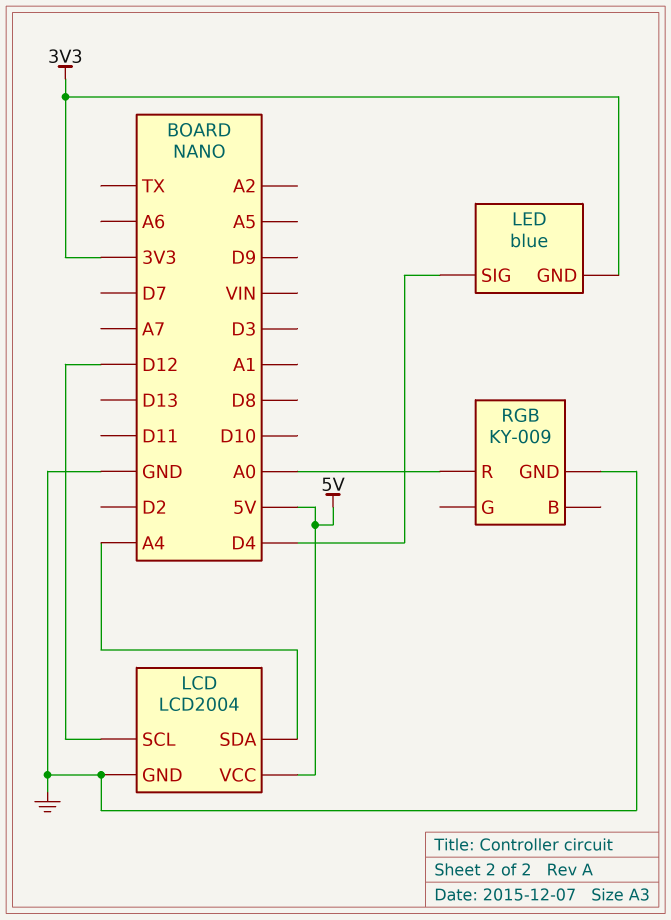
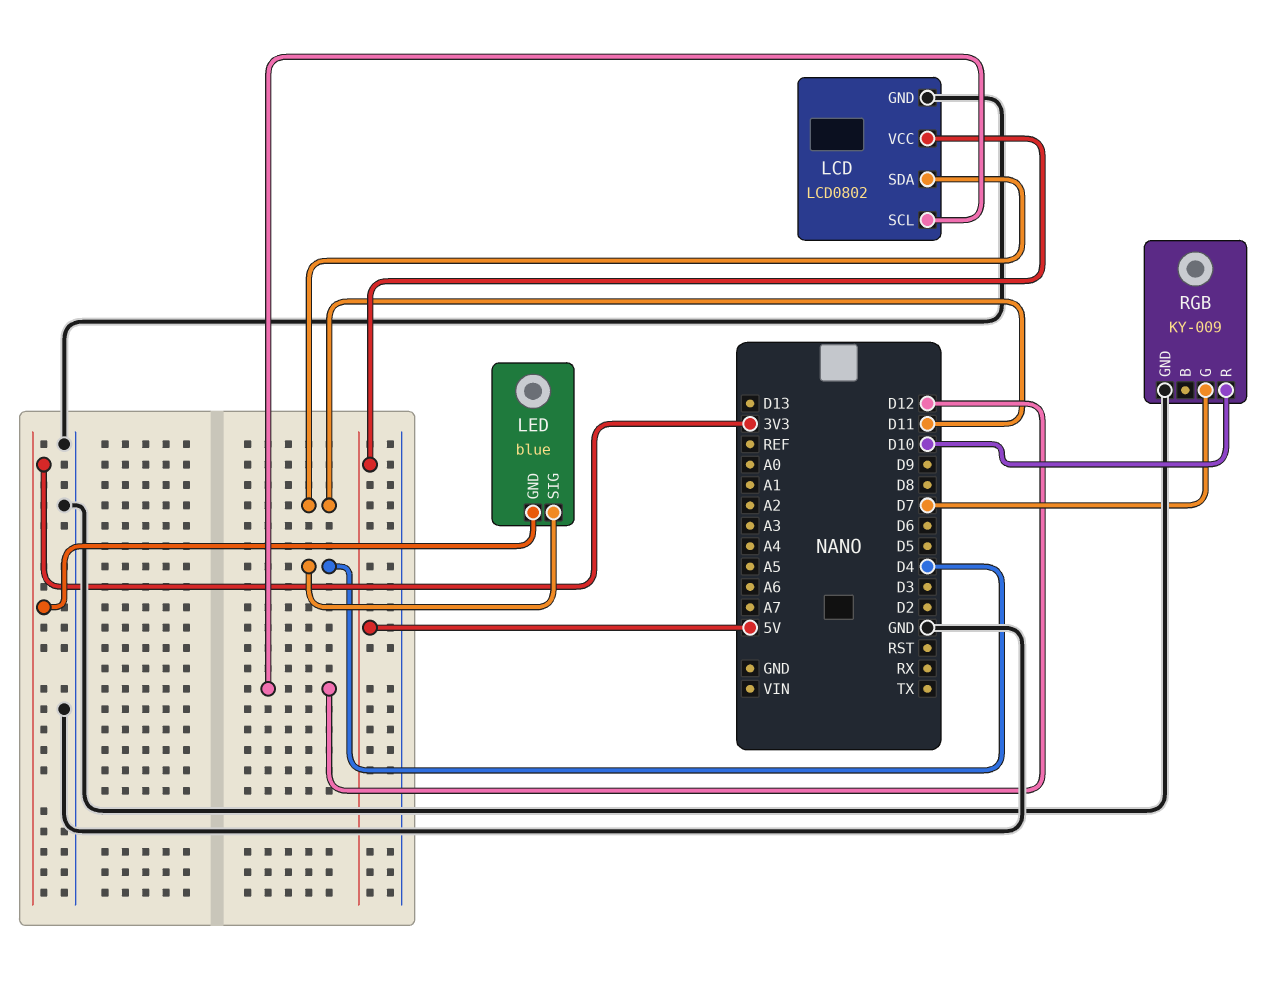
LCD: LCD2004 -> LCD0802
LCD pin SDA: A4 -> D11
RGB pin G: none -> D7
RGB pin R: A0 -> D10

